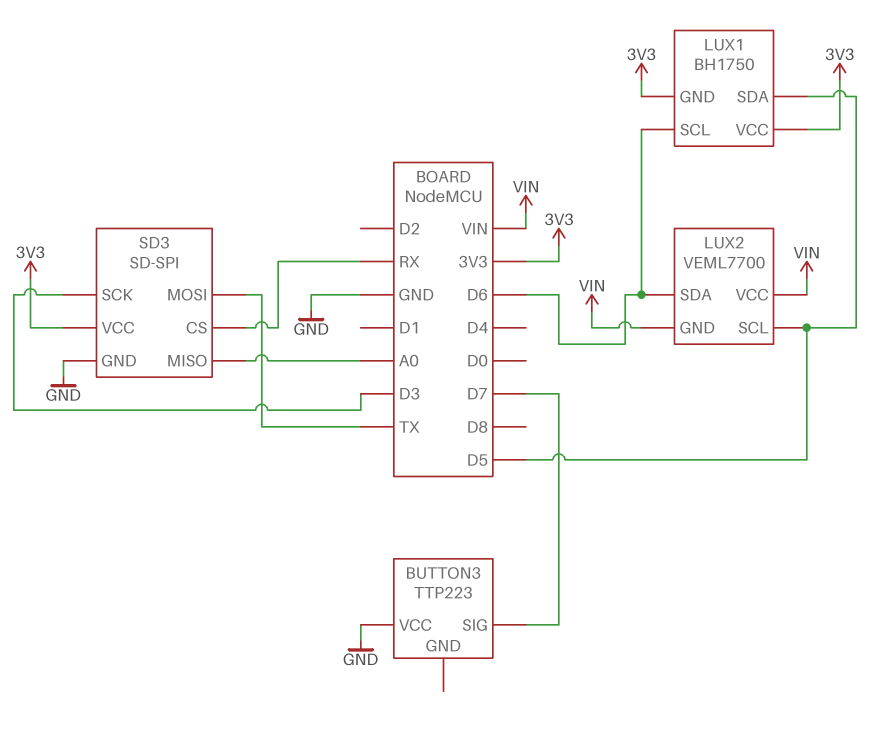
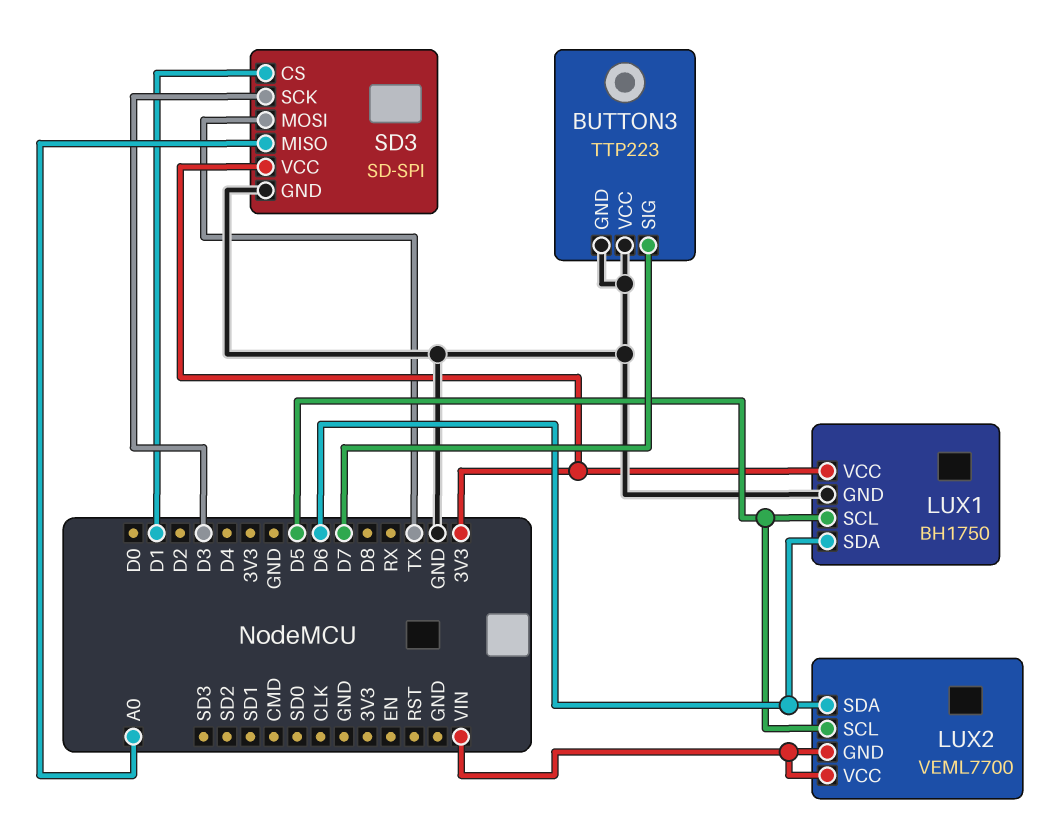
BUTTON3 pin GND: none -> GND
LUX1 pin GND: 3V3 -> GND
LUX1 pin SCL: D6 -> D5
LUX1 pin SDA: D5 -> D6
SD3 pin CS: RX -> D1

